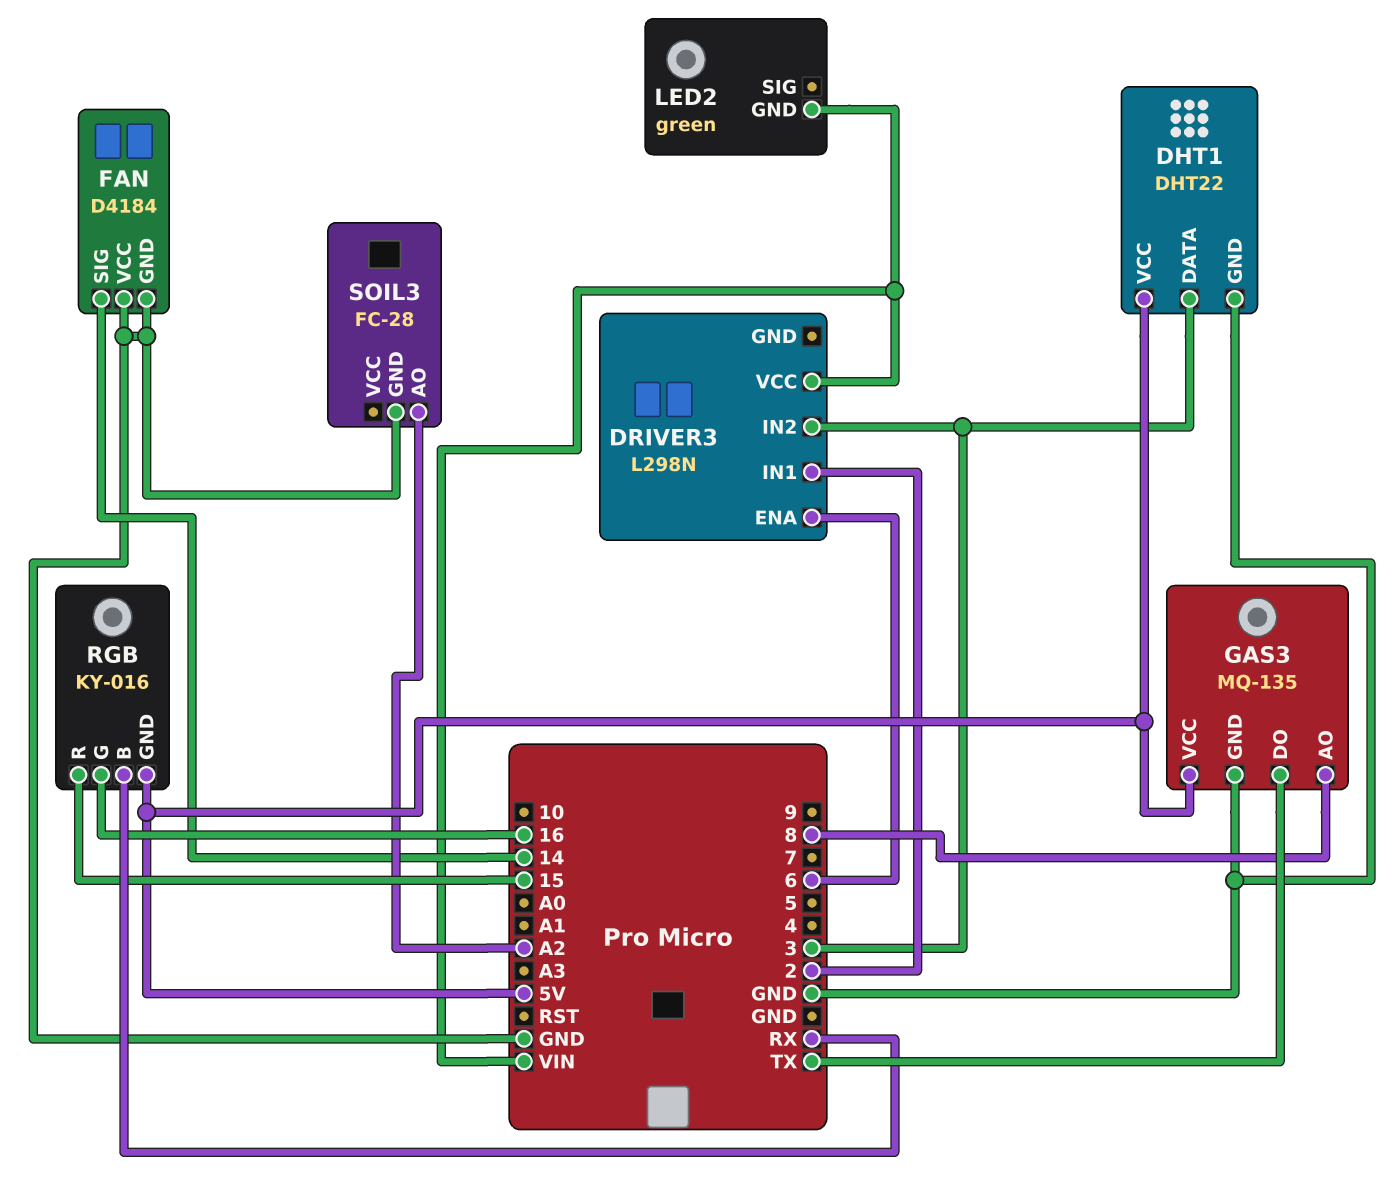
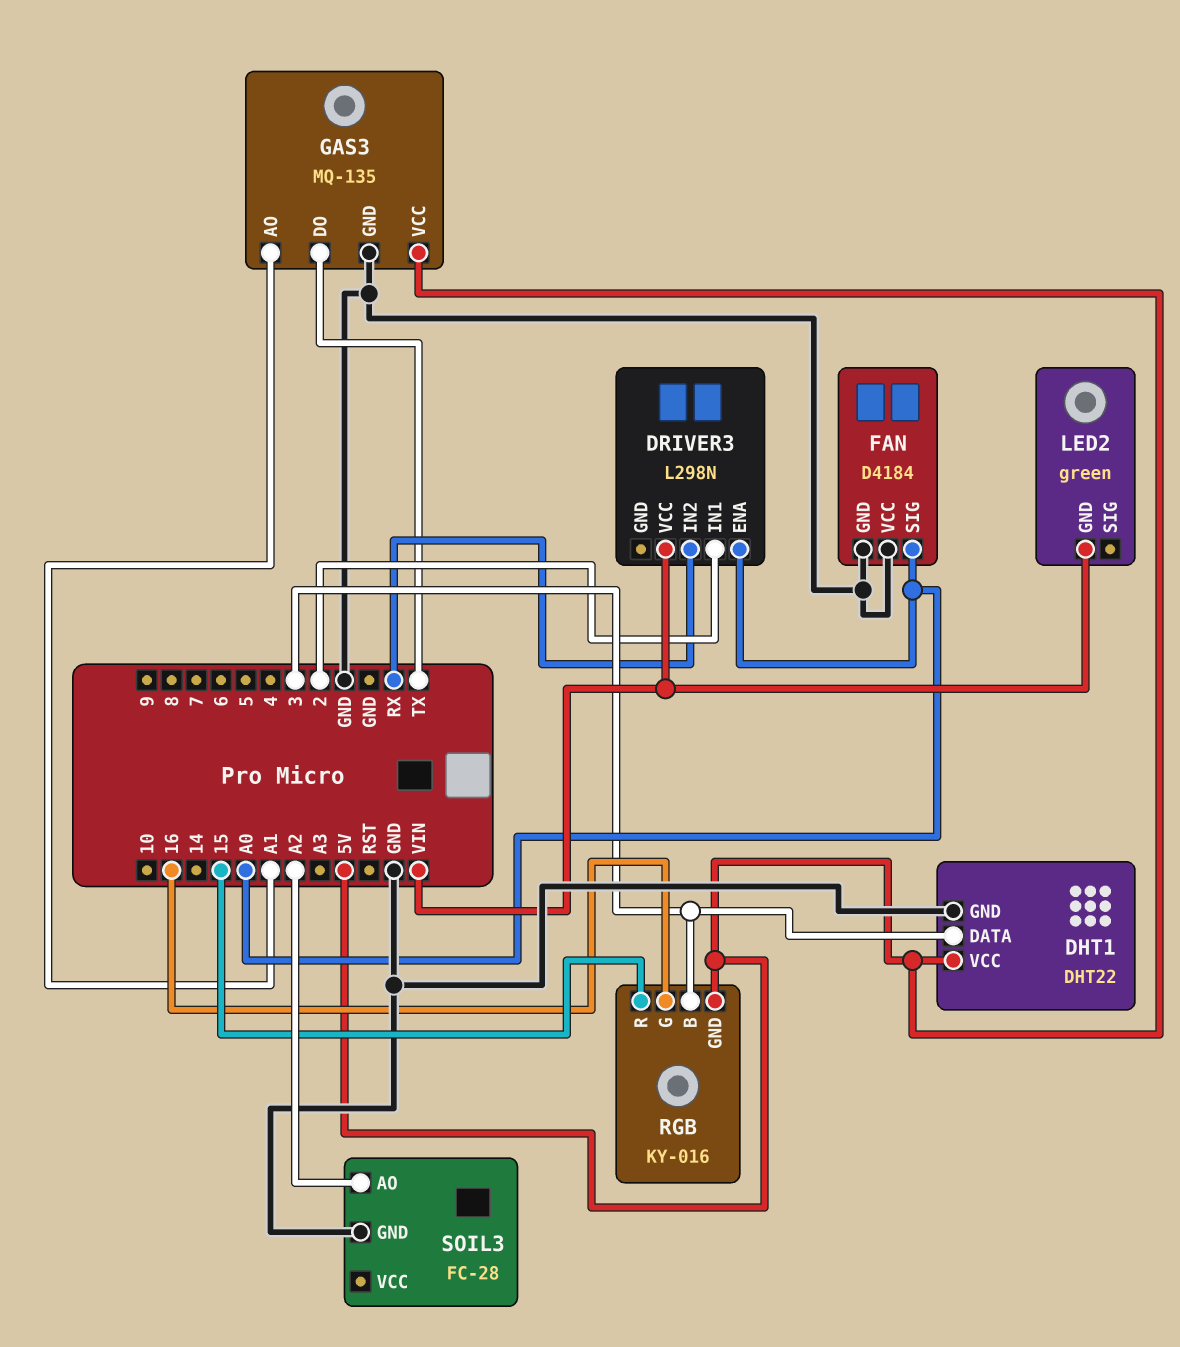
DRIVER3 pin ENA: 6 -> A0
DRIVER3 pin IN2: 3 -> RX
FAN pin SIG: 14 -> A0
GAS3 pin AO: 8 -> A1
RGB pin B: RX -> 3

